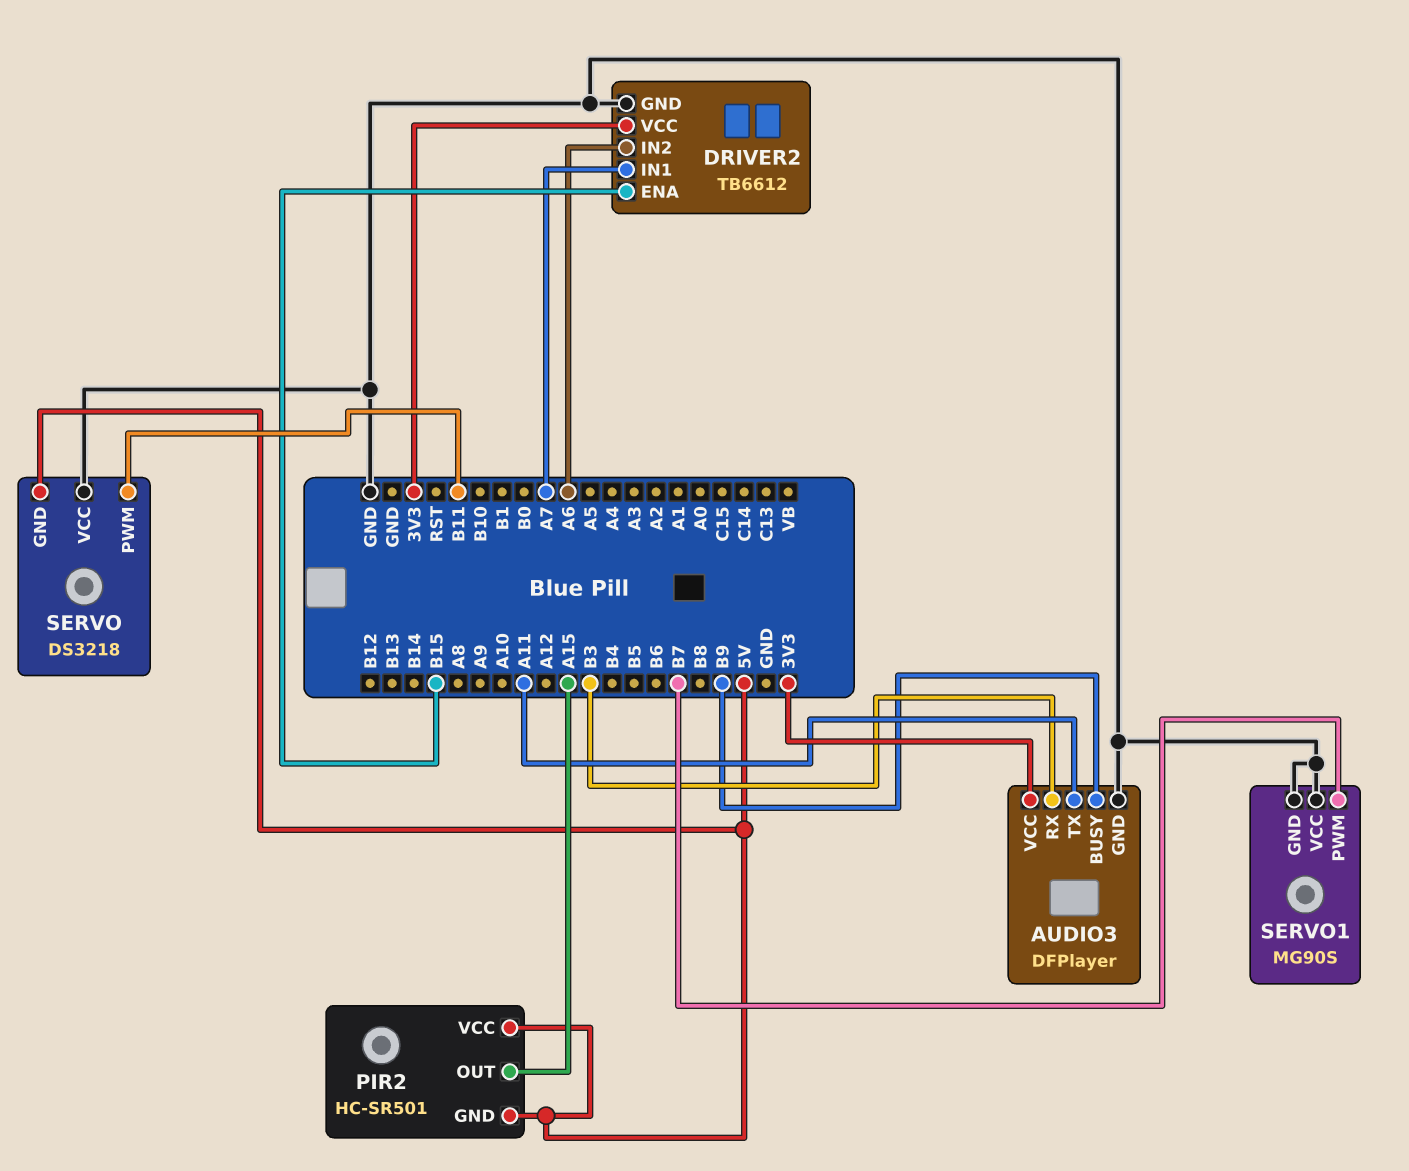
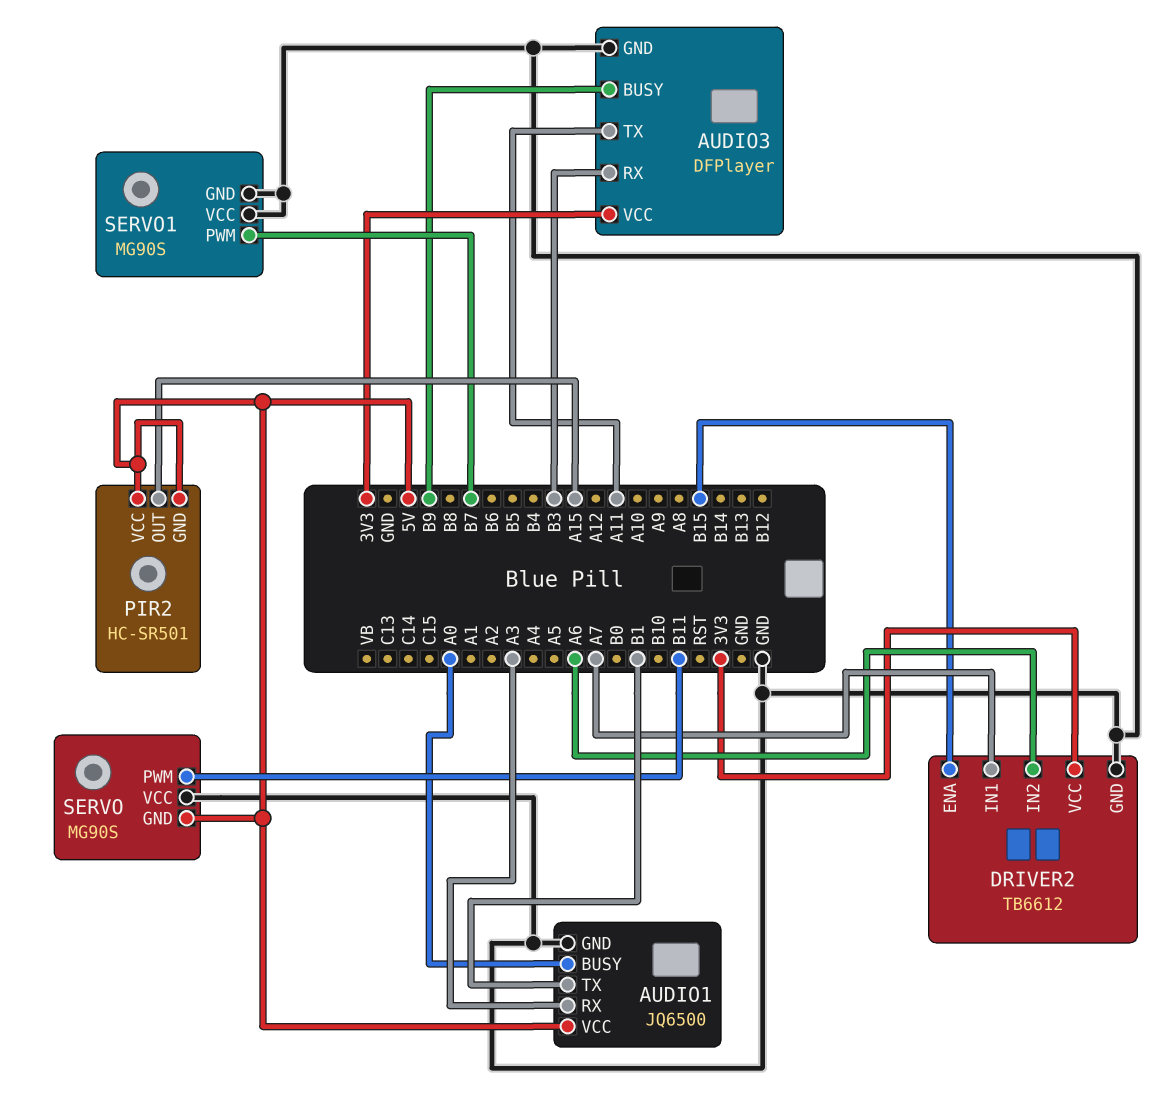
AUDIO1: none -> JQ6500
AUDIO1 pin BUSY: none -> A0
AUDIO1 pin GND: none -> GND
AUDIO1 pin RX: none -> A3
AUDIO1 pin TX: none -> B1
AUDIO1 pin VCC: none -> 5V
SERVO: DS3218 -> MG90S

